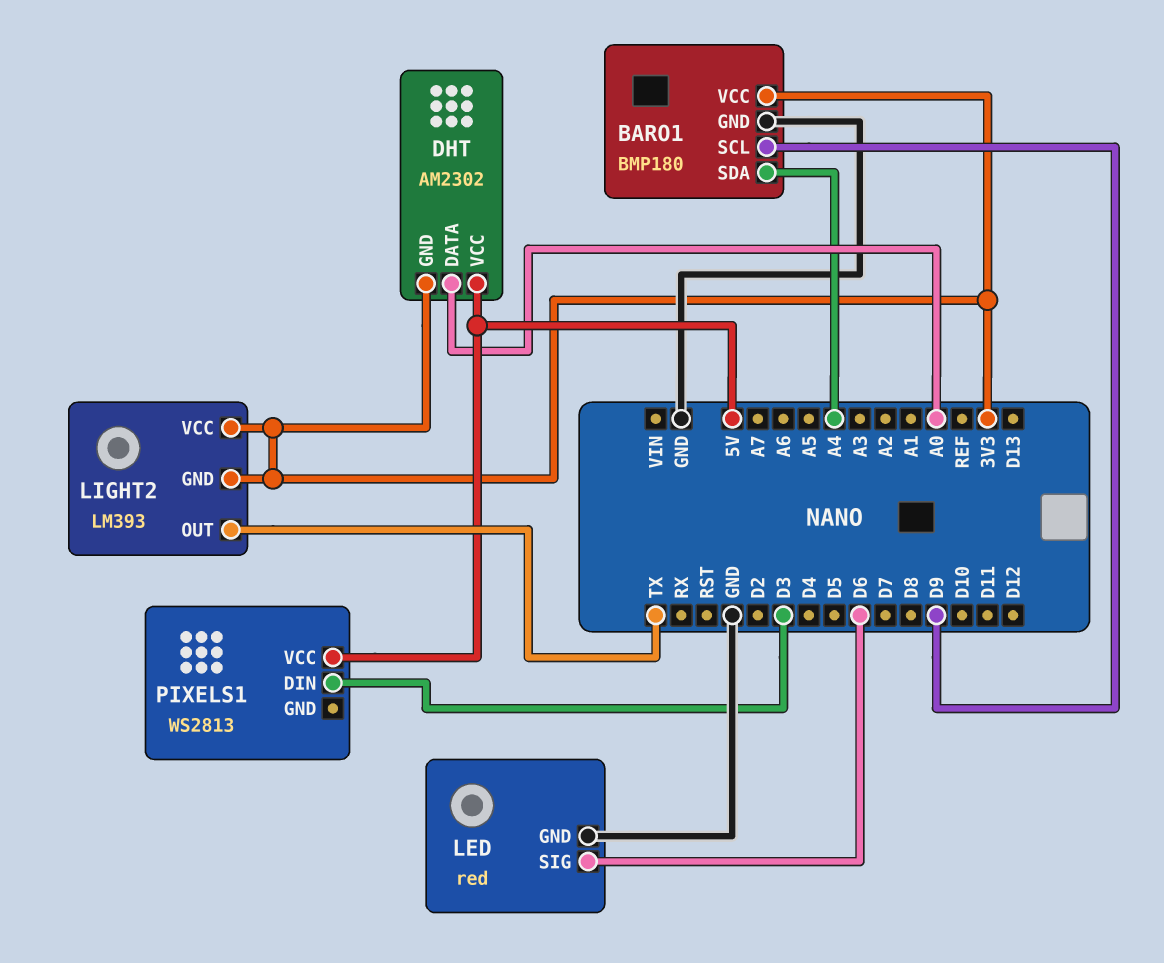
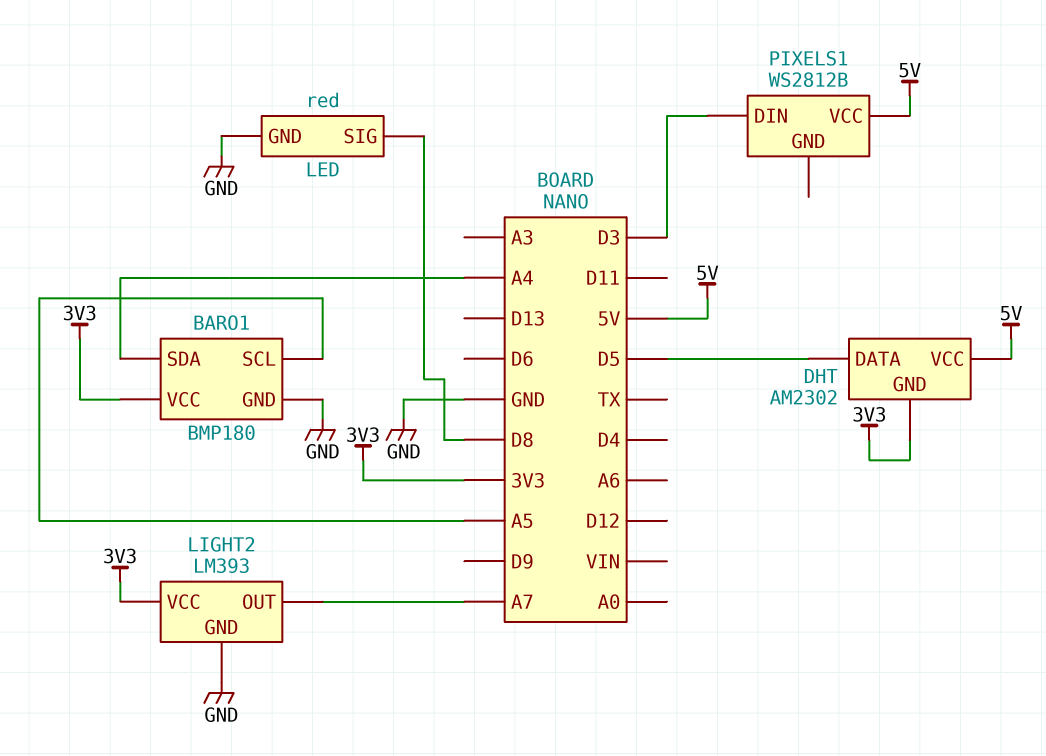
BARO1 pin SCL: D9 -> A5
DHT pin DATA: A0 -> D5
LED pin SIG: D6 -> D8
LIGHT2 pin GND: 3V3 -> GND
LIGHT2 pin OUT: TX -> A7
PIXELS1: WS2813 -> WS2812B

